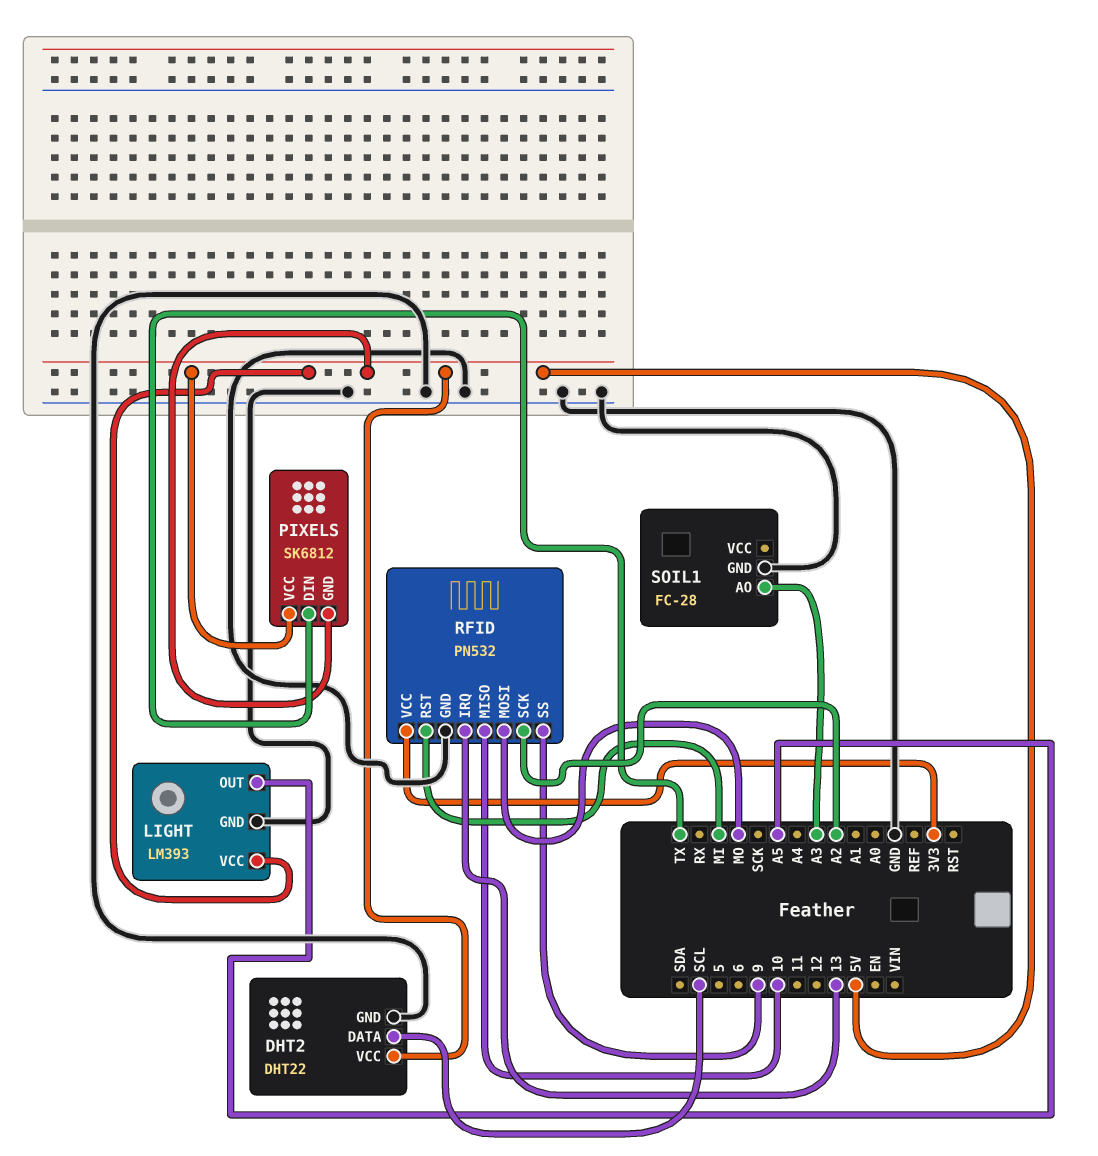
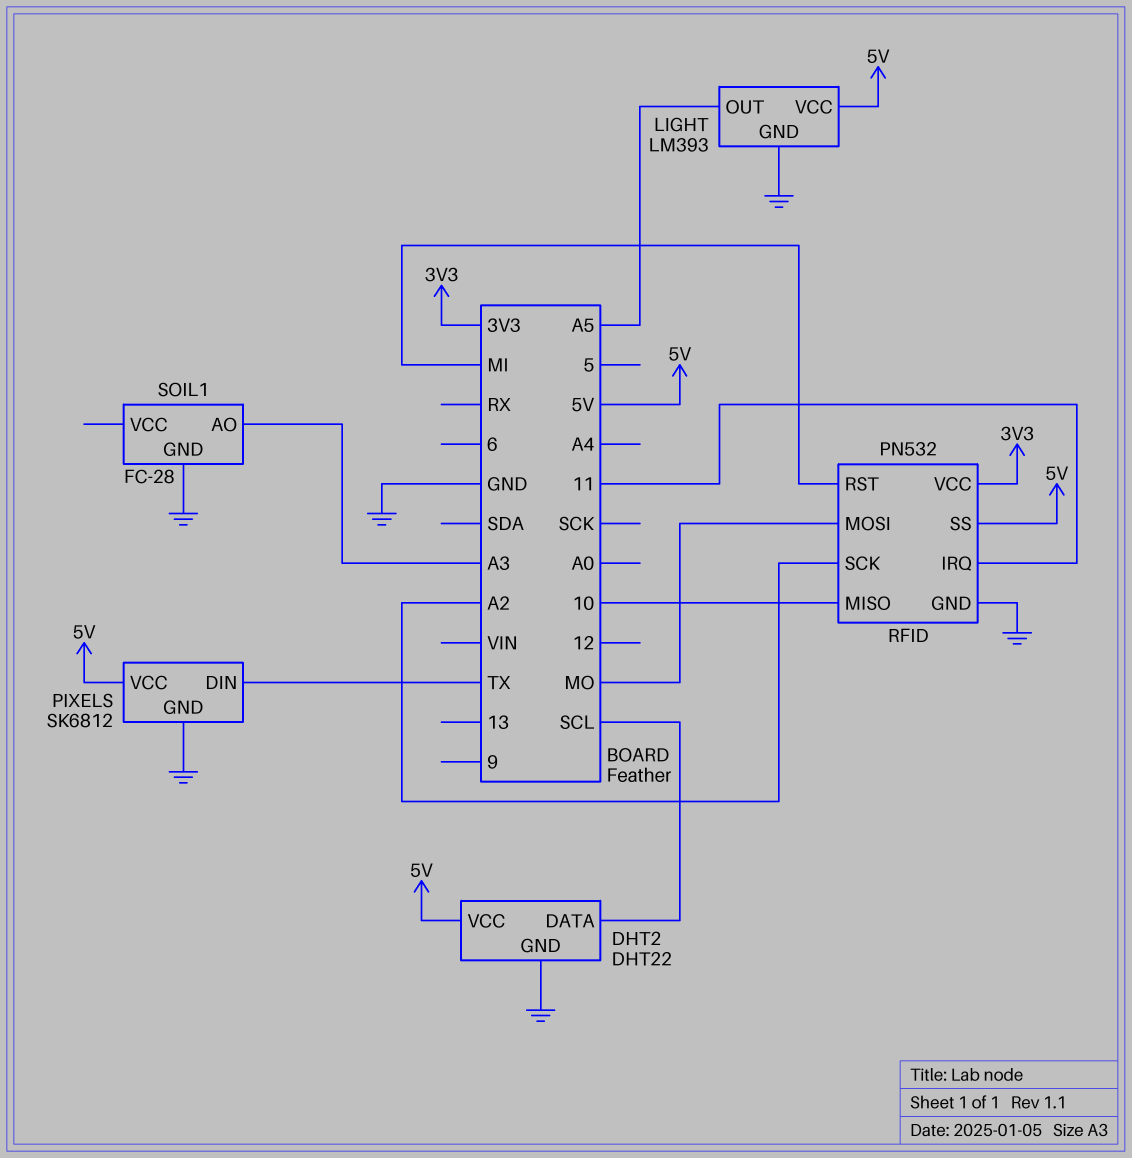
PIXELS pin GND: 5V -> GND
RFID pin IRQ: 13 -> 11
RFID pin SS: 9 -> 5V

